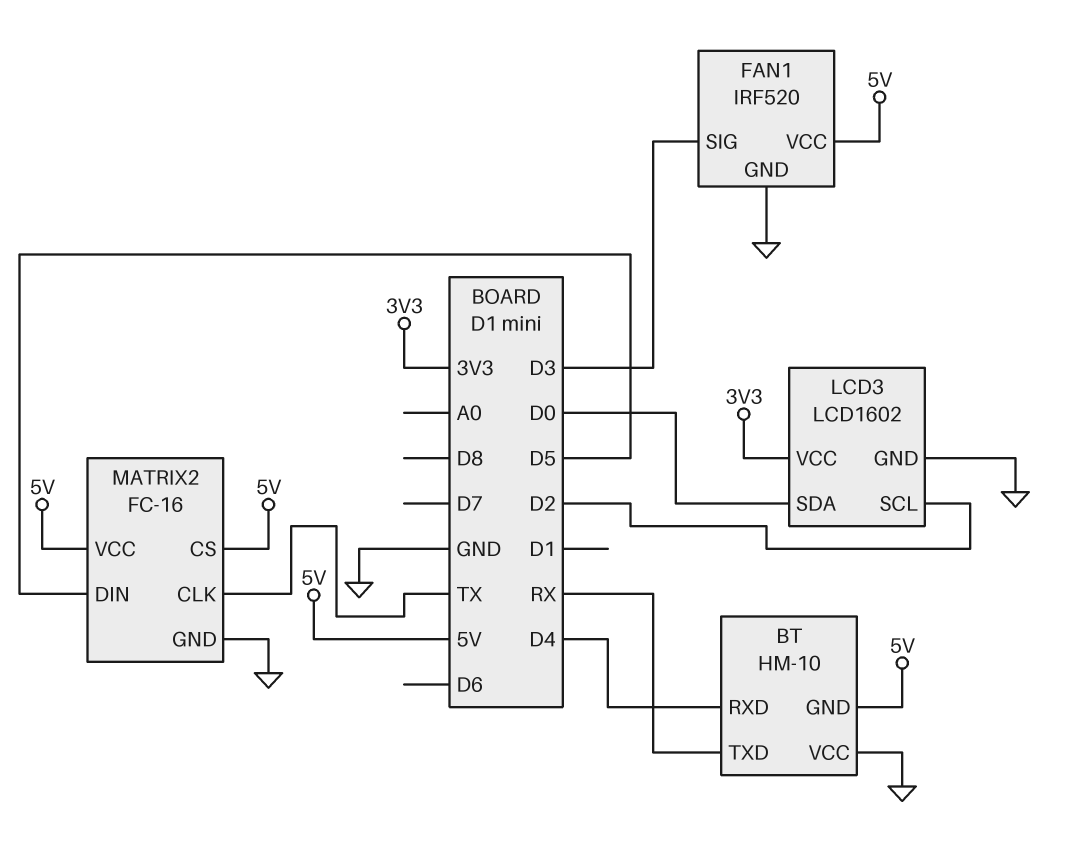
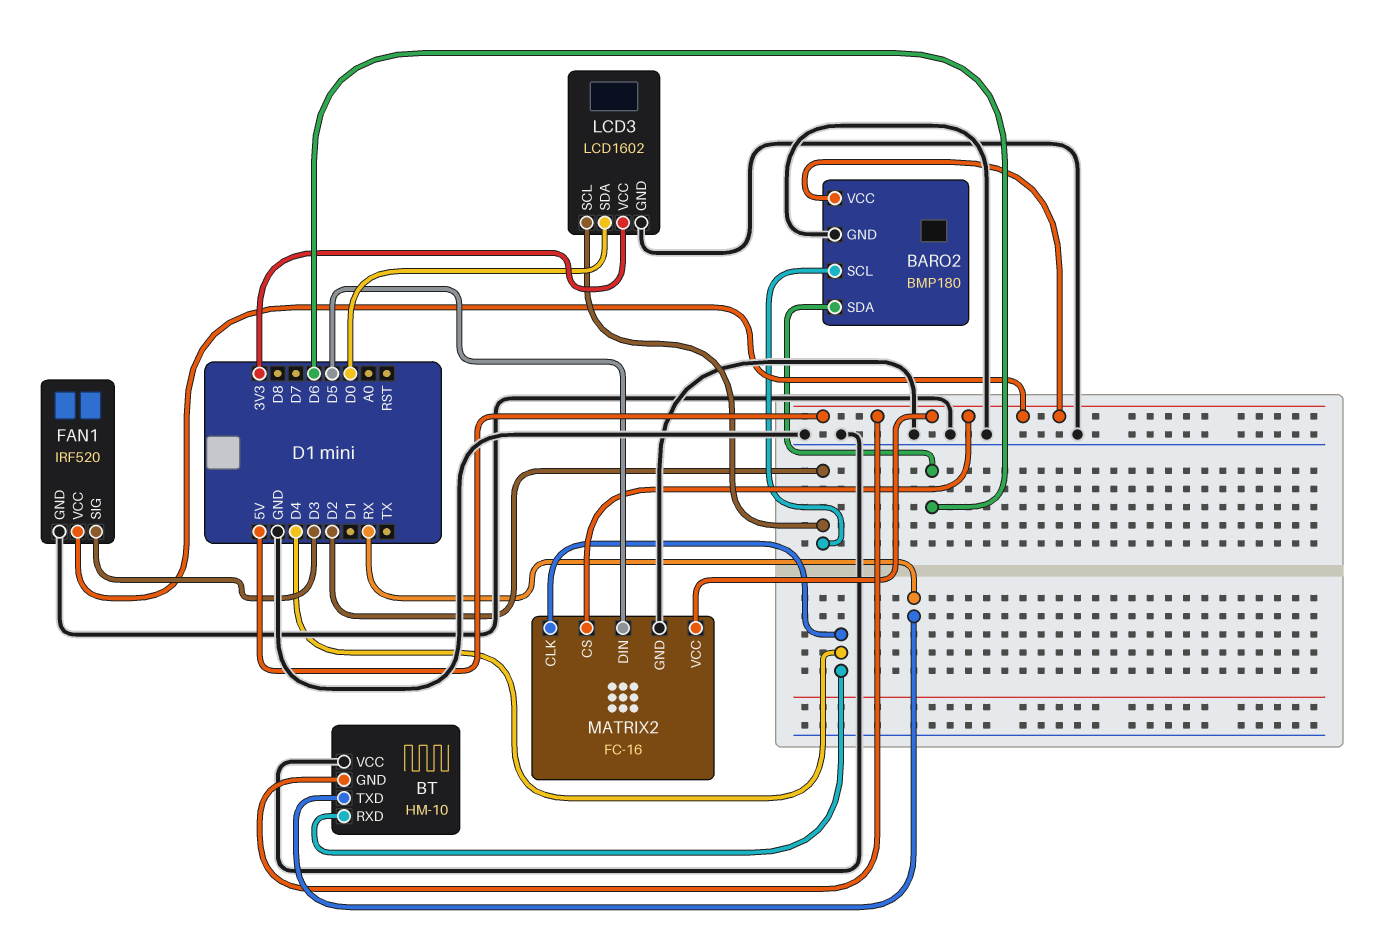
BARO2: none -> BMP180
BARO2 pin GND: none -> GND
BARO2 pin SCL: none -> D2
BARO2 pin SDA: none -> D6
BARO2 pin VCC: none -> 5V
MATRIX2 pin CLK: TX -> D4

